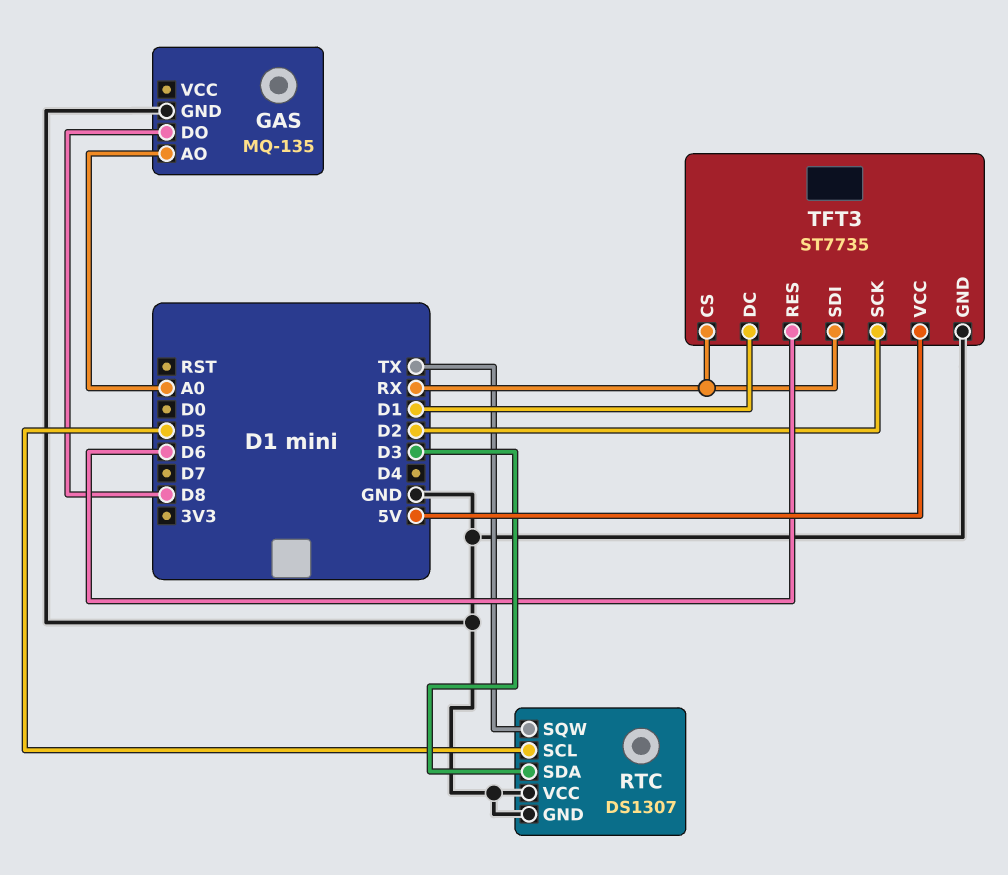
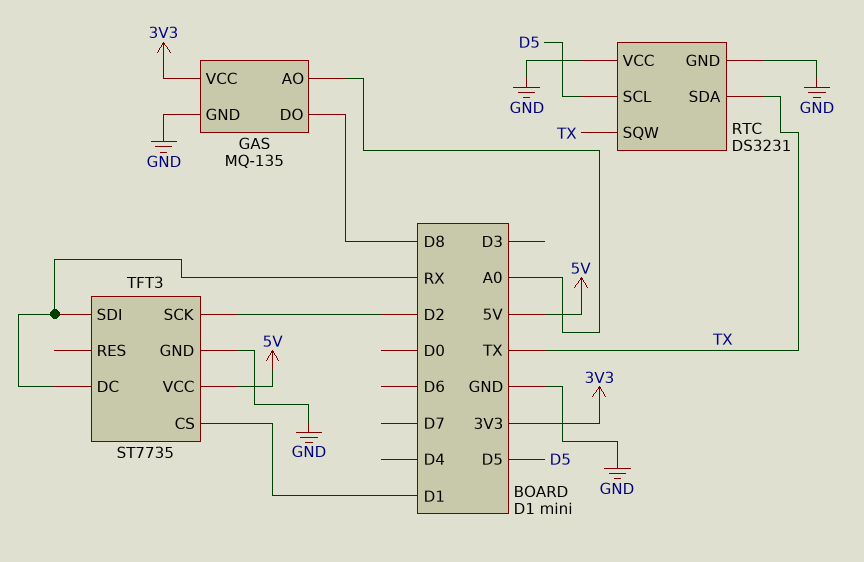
GAS pin VCC: none -> 3V3
RTC: DS1307 -> DS3231
RTC pin SDA: D3 -> TX
TFT3 pin CS: RX -> D1
TFT3 pin DC: D1 -> RX
TFT3 pin RES: D6 -> none

